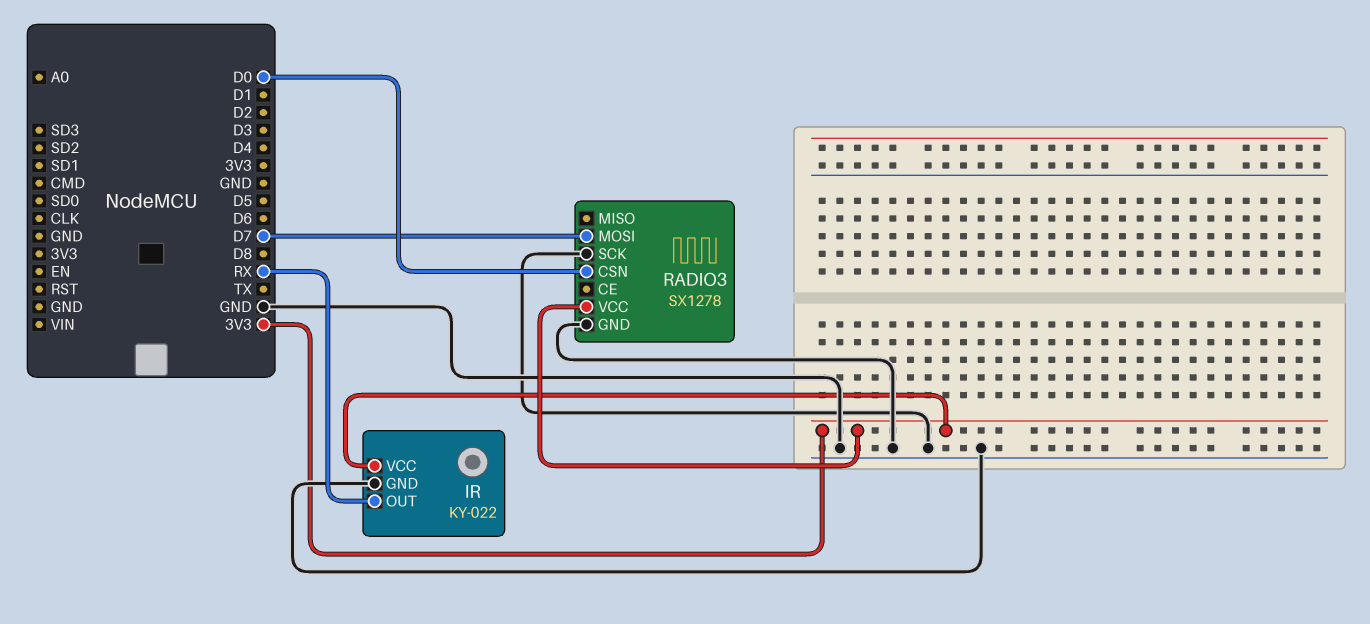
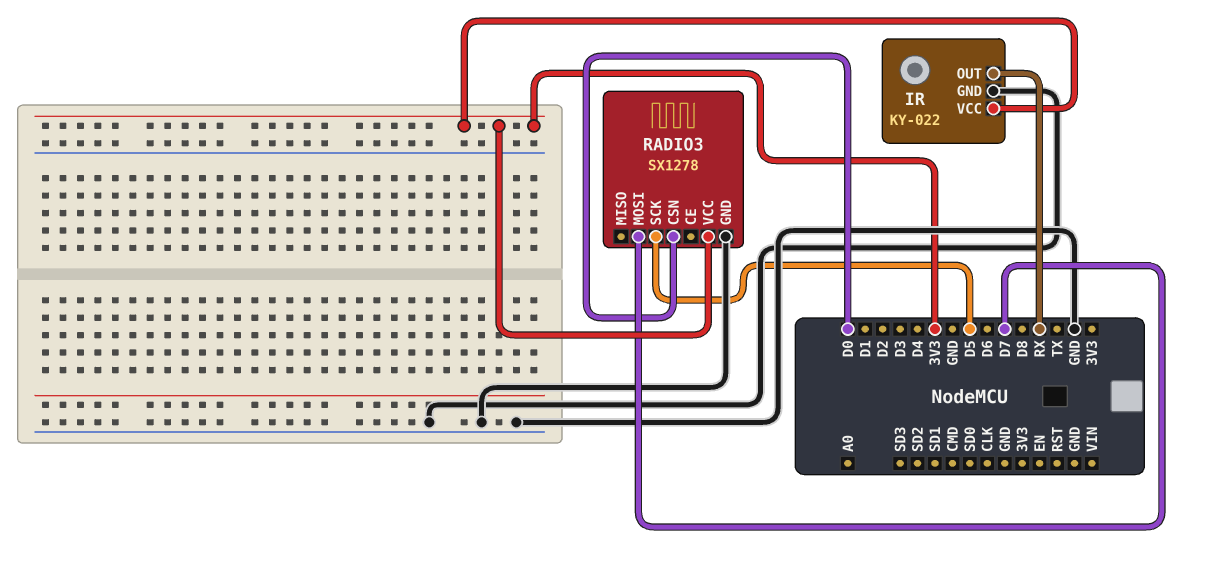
RADIO3 pin SCK: GND -> D5

